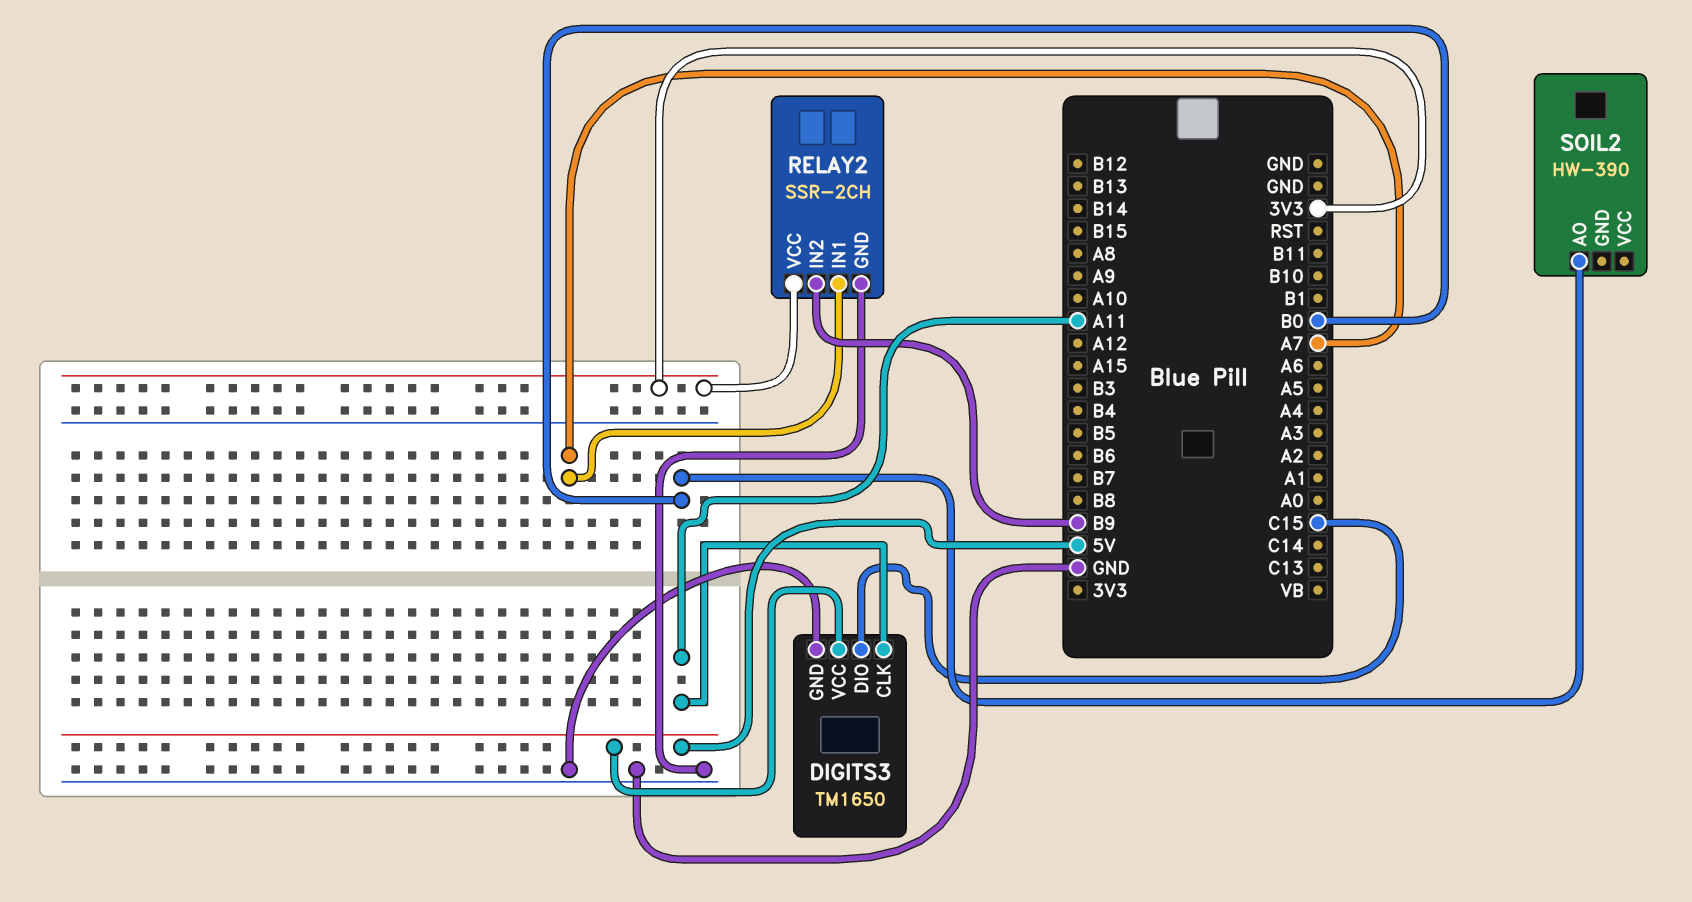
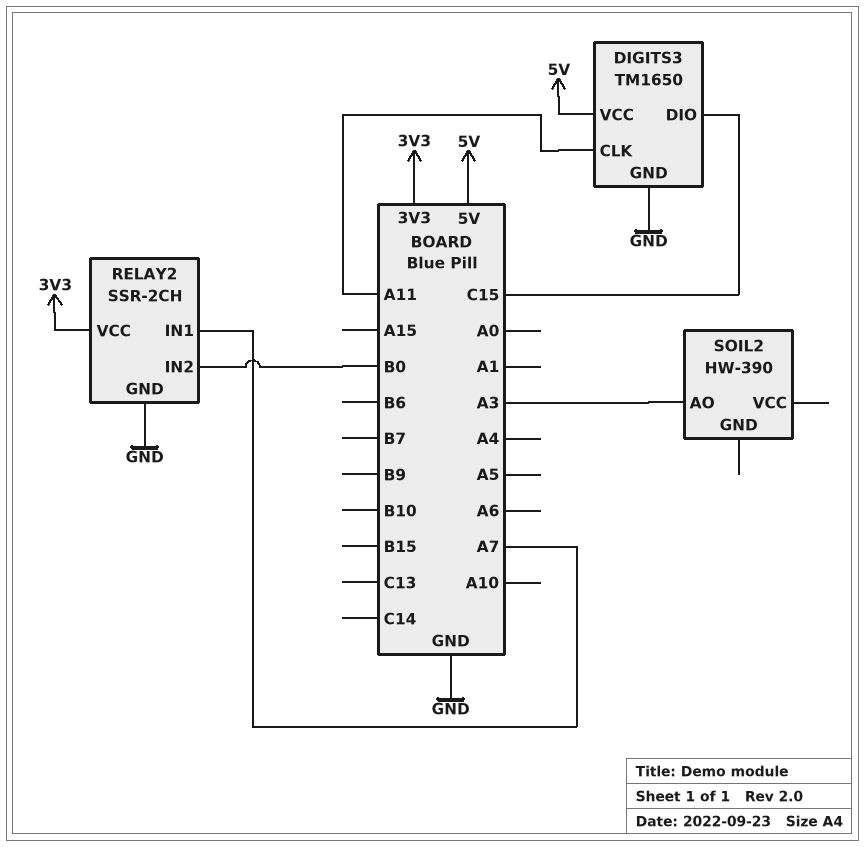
RELAY2 pin IN2: B9 -> B0
SOIL2 pin AO: B0 -> A3

